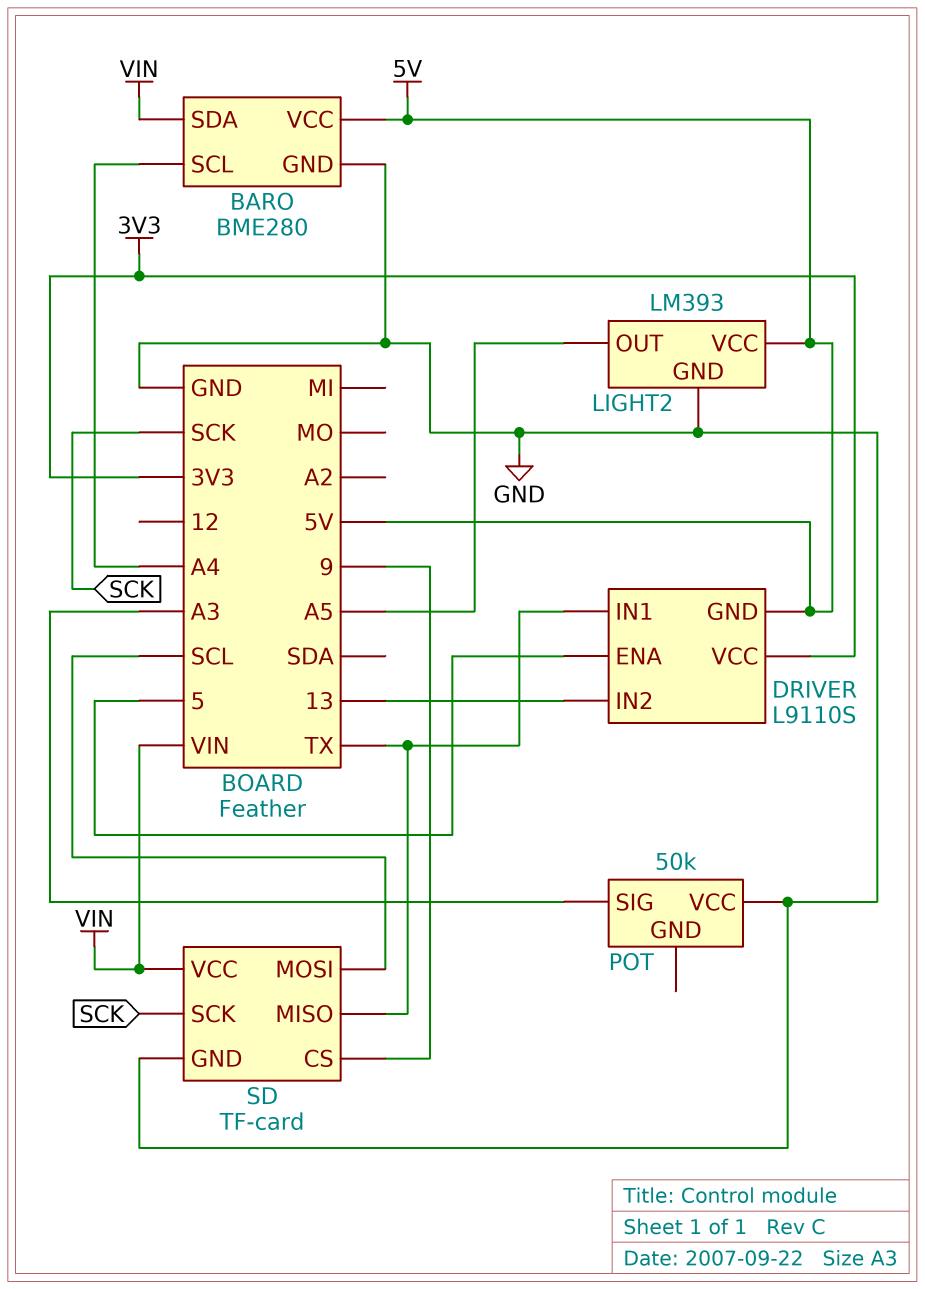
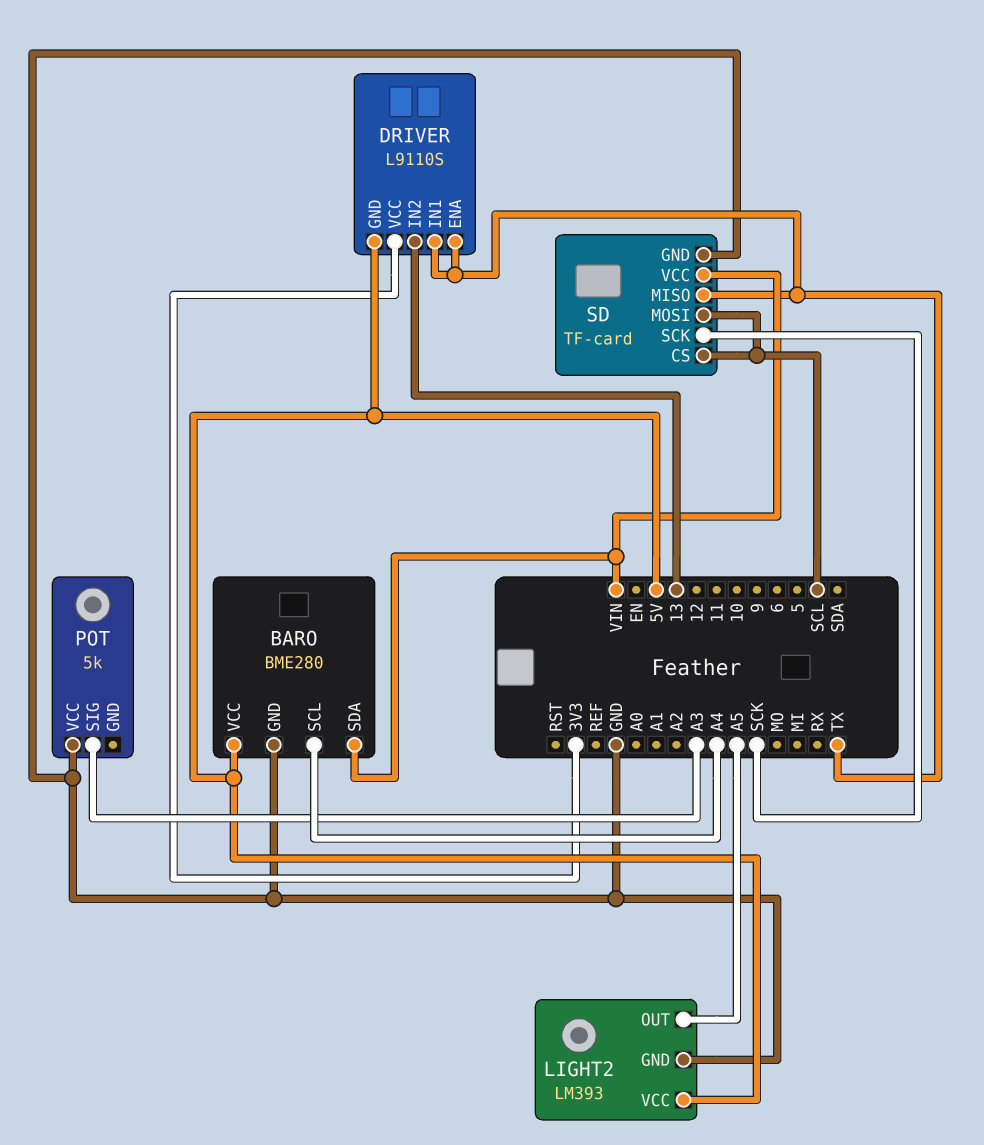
DRIVER pin ENA: 5 -> TX
POT: 50k -> 5k
SD pin CS: 9 -> SCL

